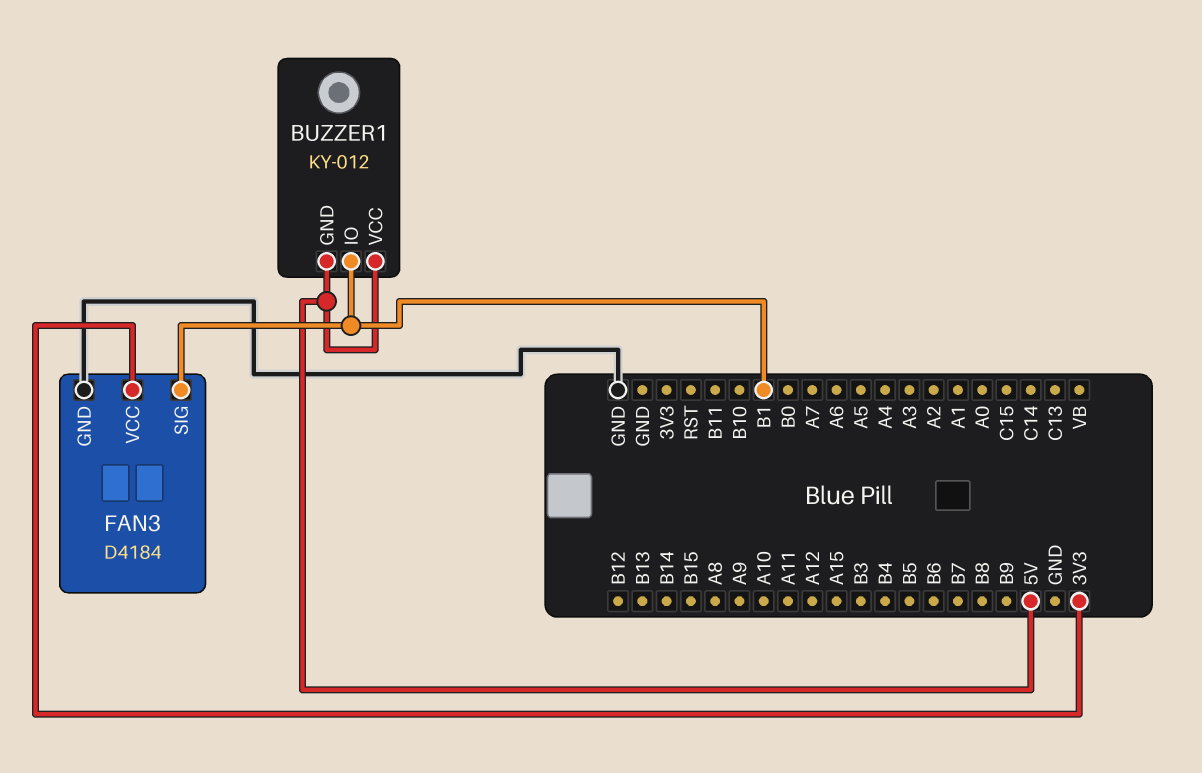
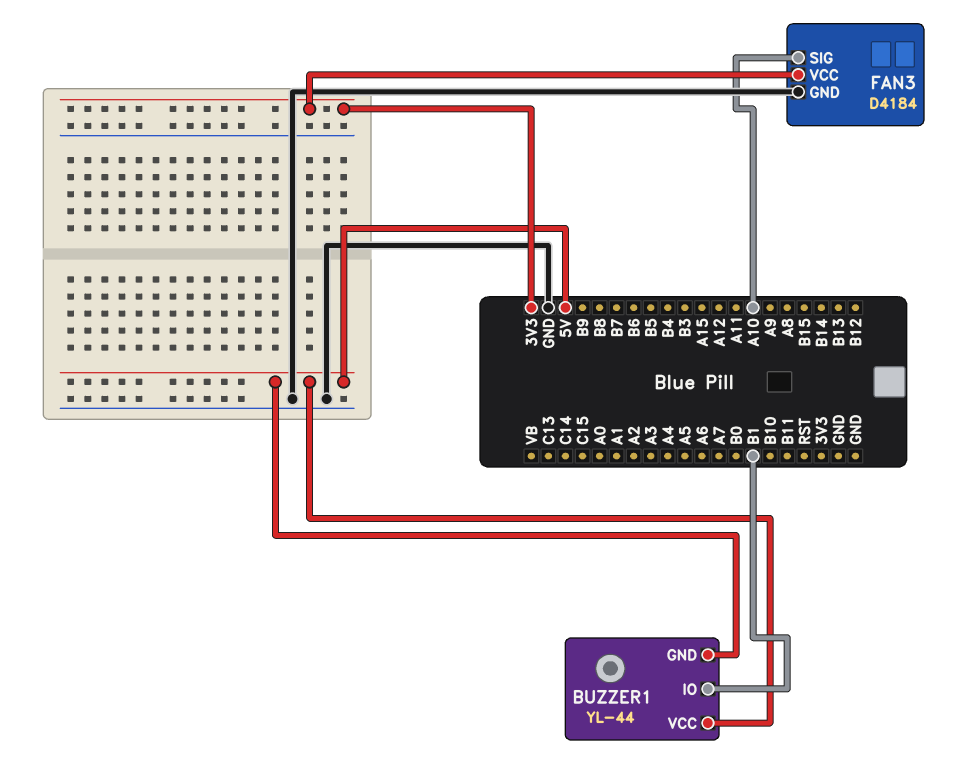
BUZZER1: KY-012 -> YL-44
FAN3 pin SIG: B1 -> A10

